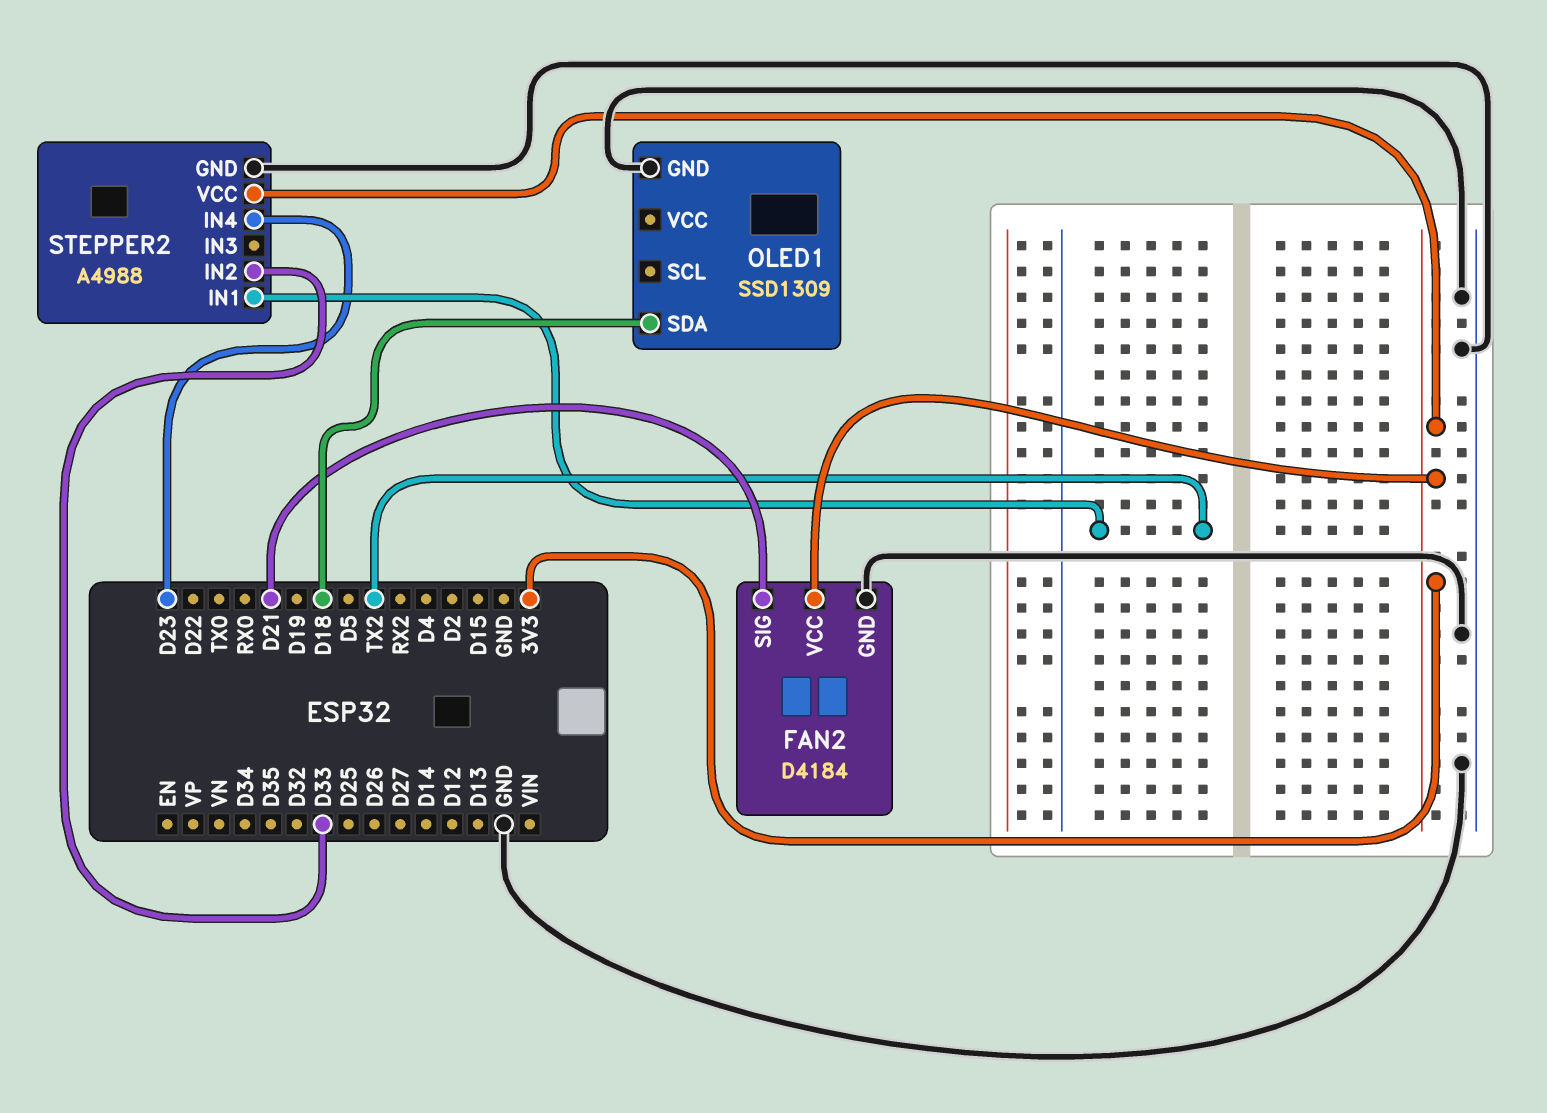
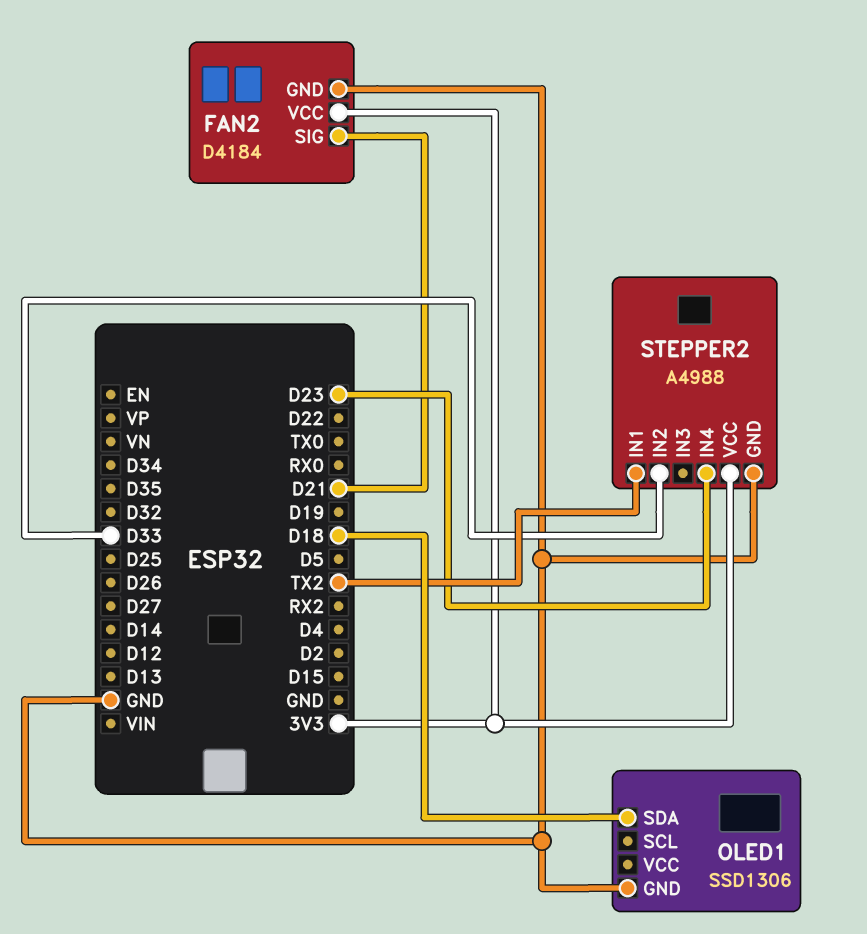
OLED1: SSD1309 -> SSD1306

